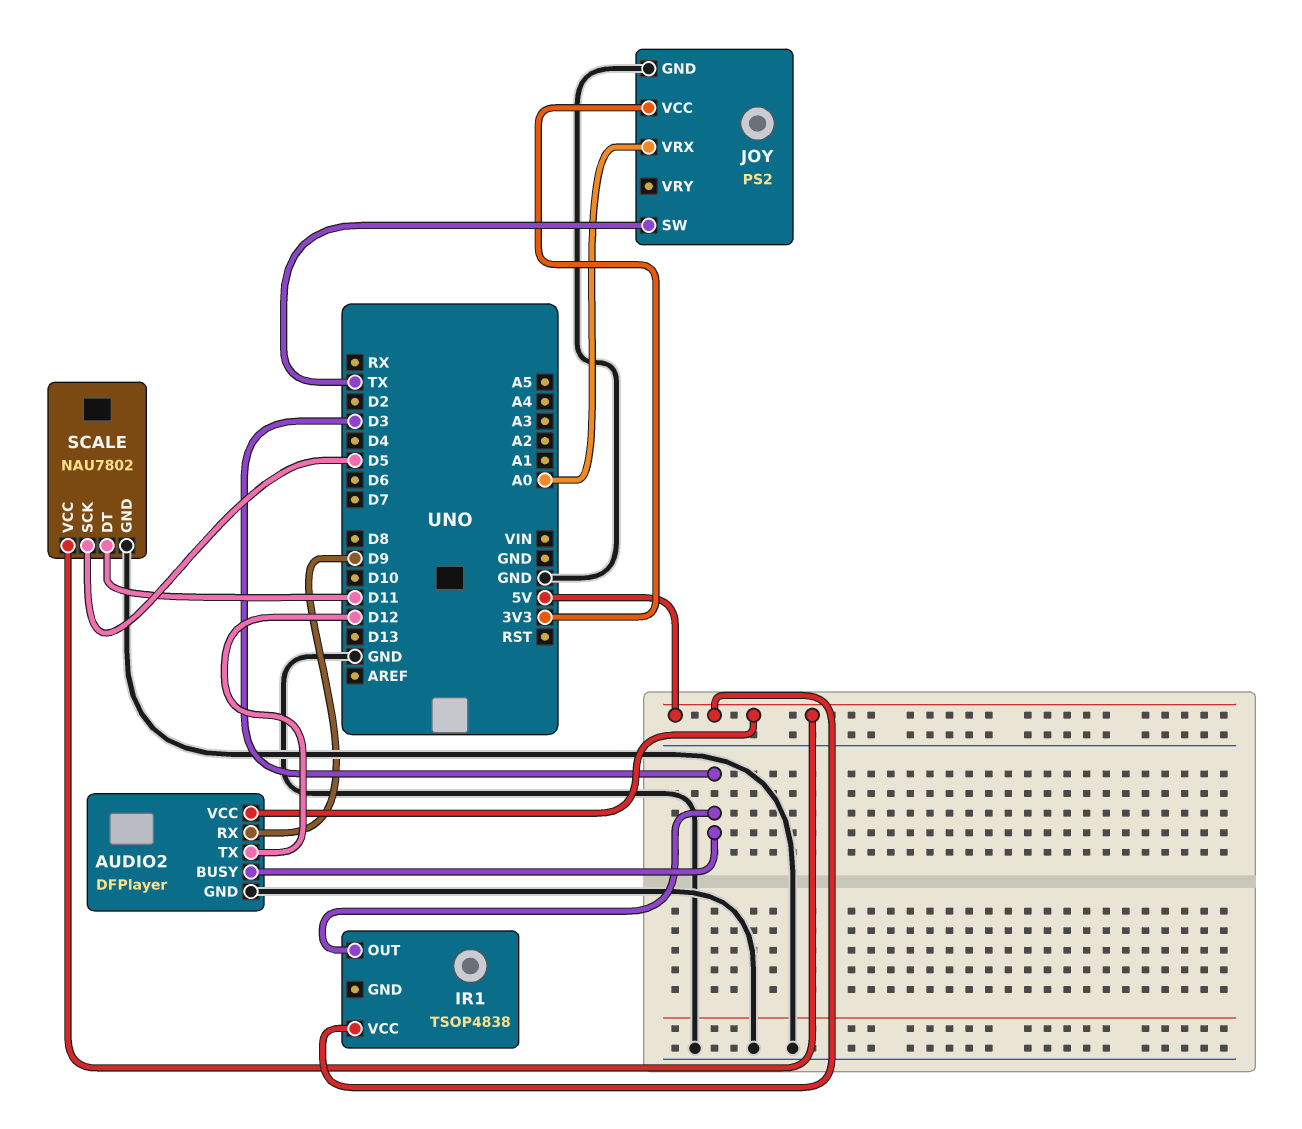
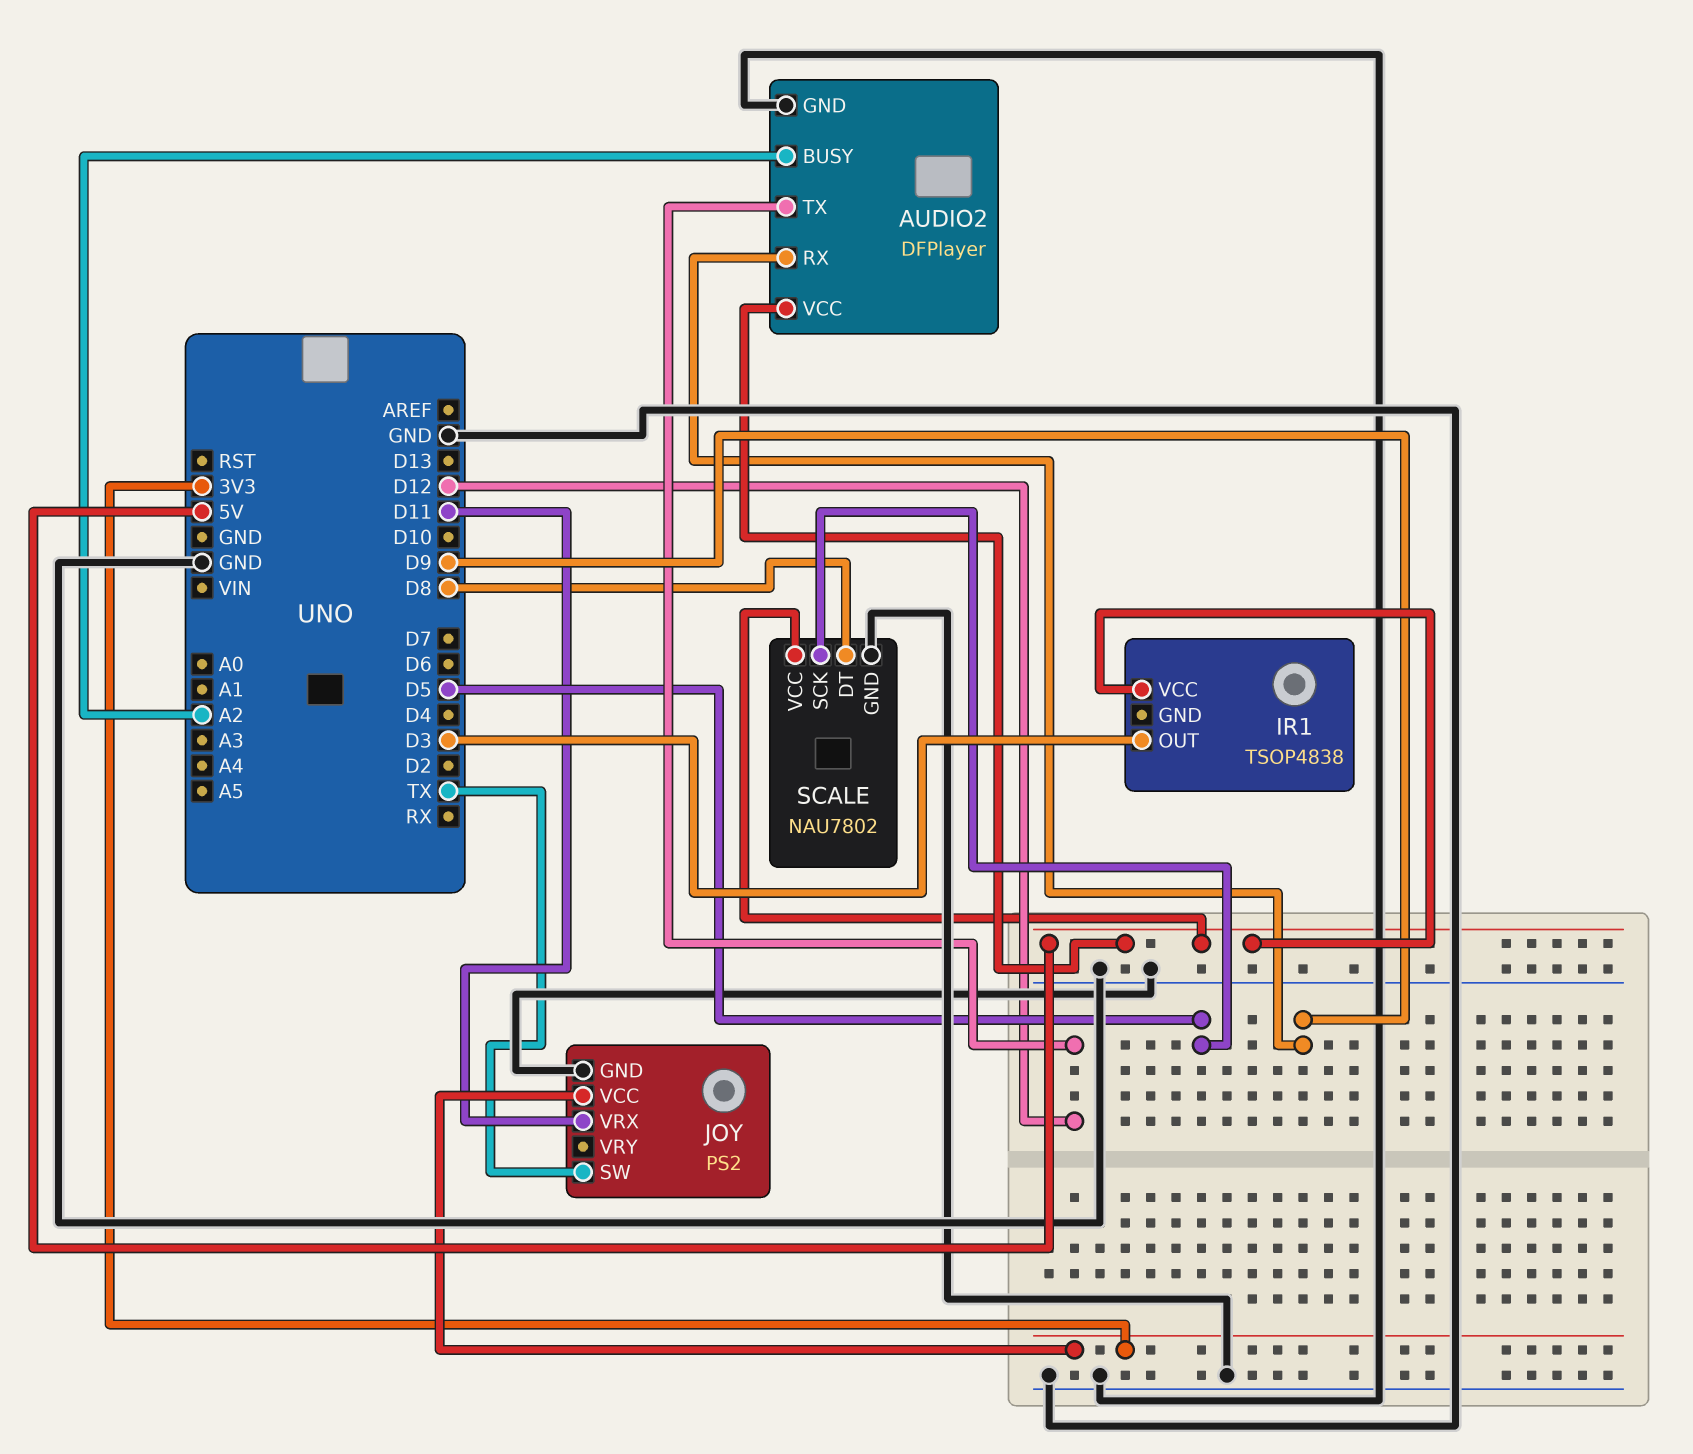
AUDIO2 pin BUSY: D3 -> A2
JOY pin VRX: A0 -> D11
SCALE pin DT: D11 -> D8

